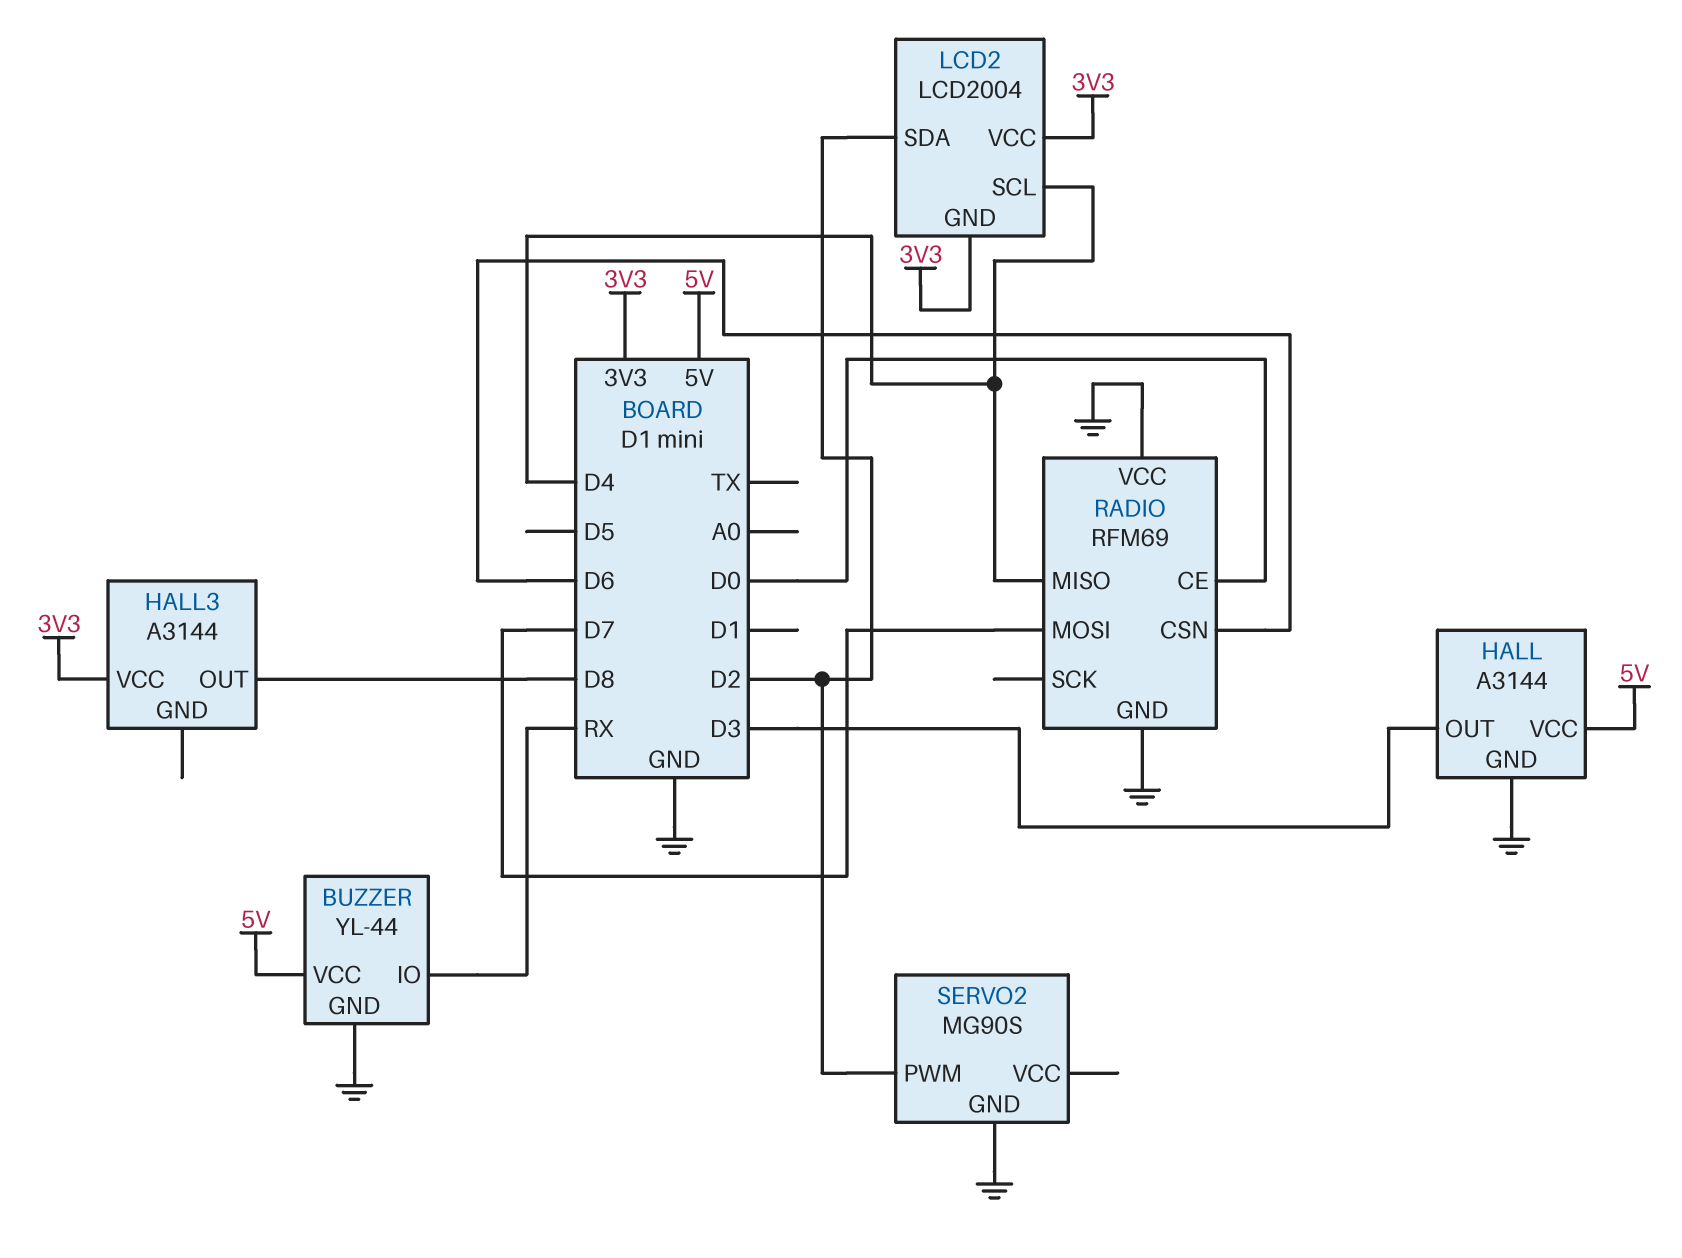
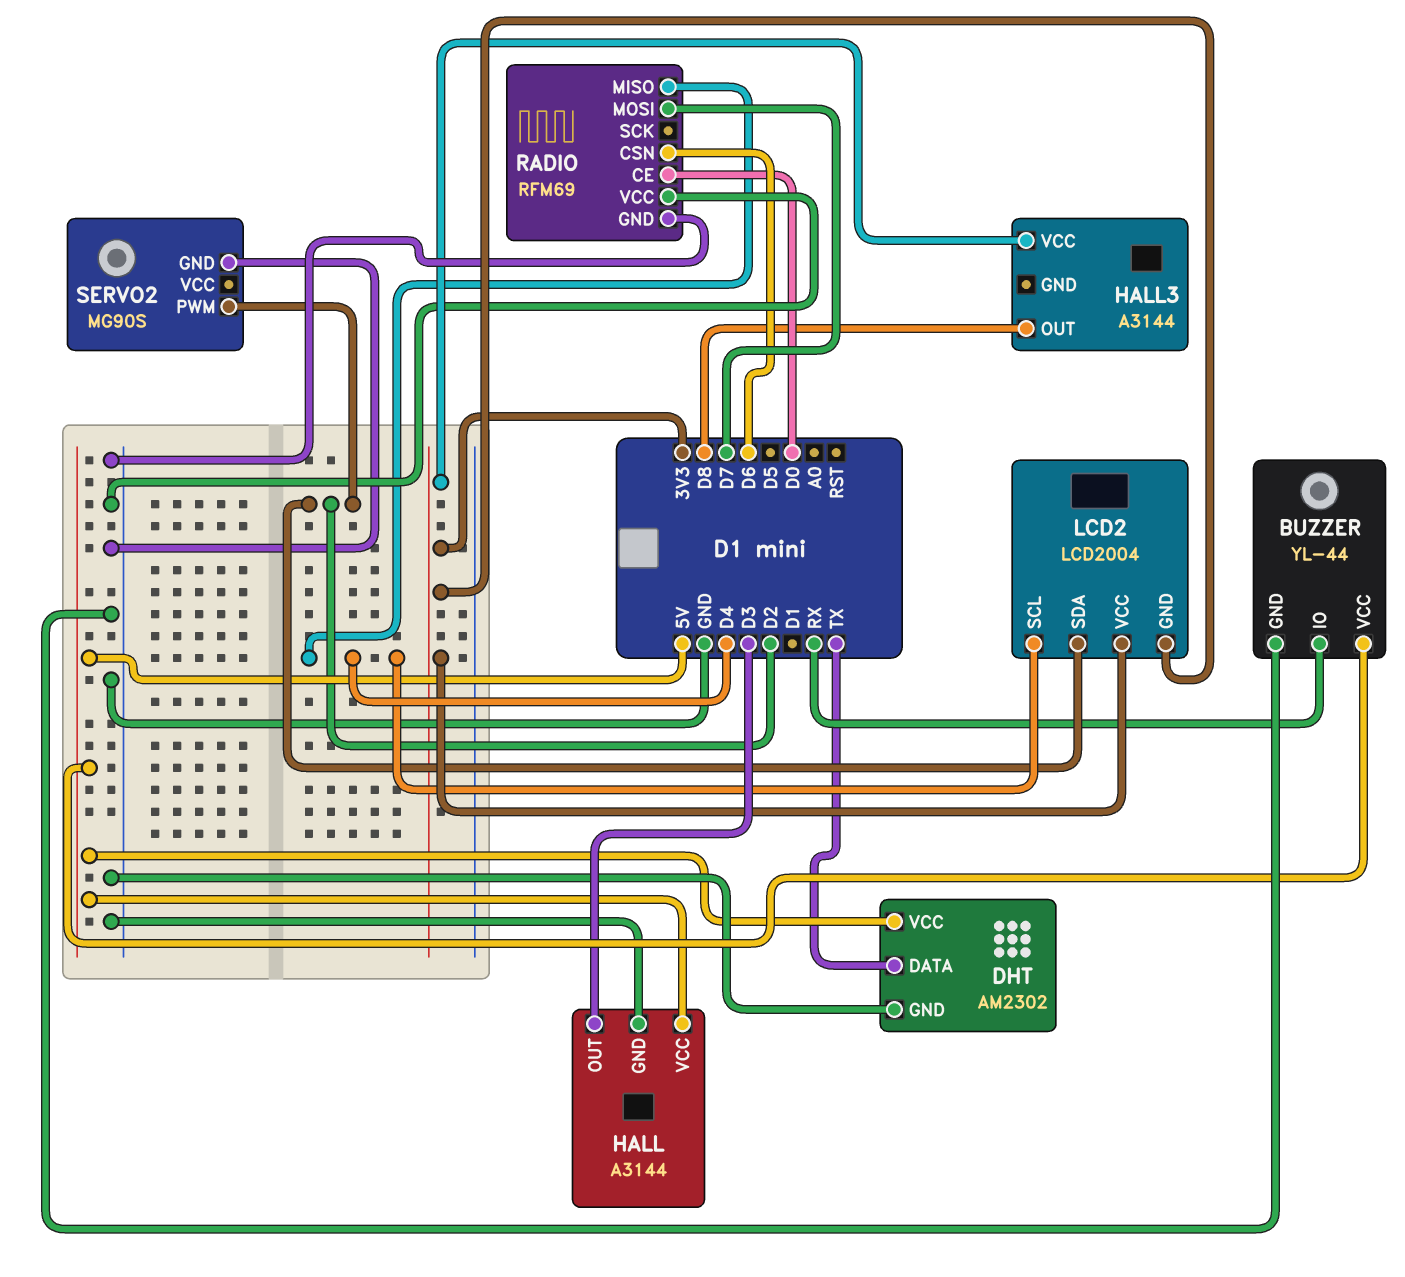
DHT: none -> AM2302
DHT pin DATA: none -> TX
DHT pin GND: none -> GND
DHT pin VCC: none -> 5V

